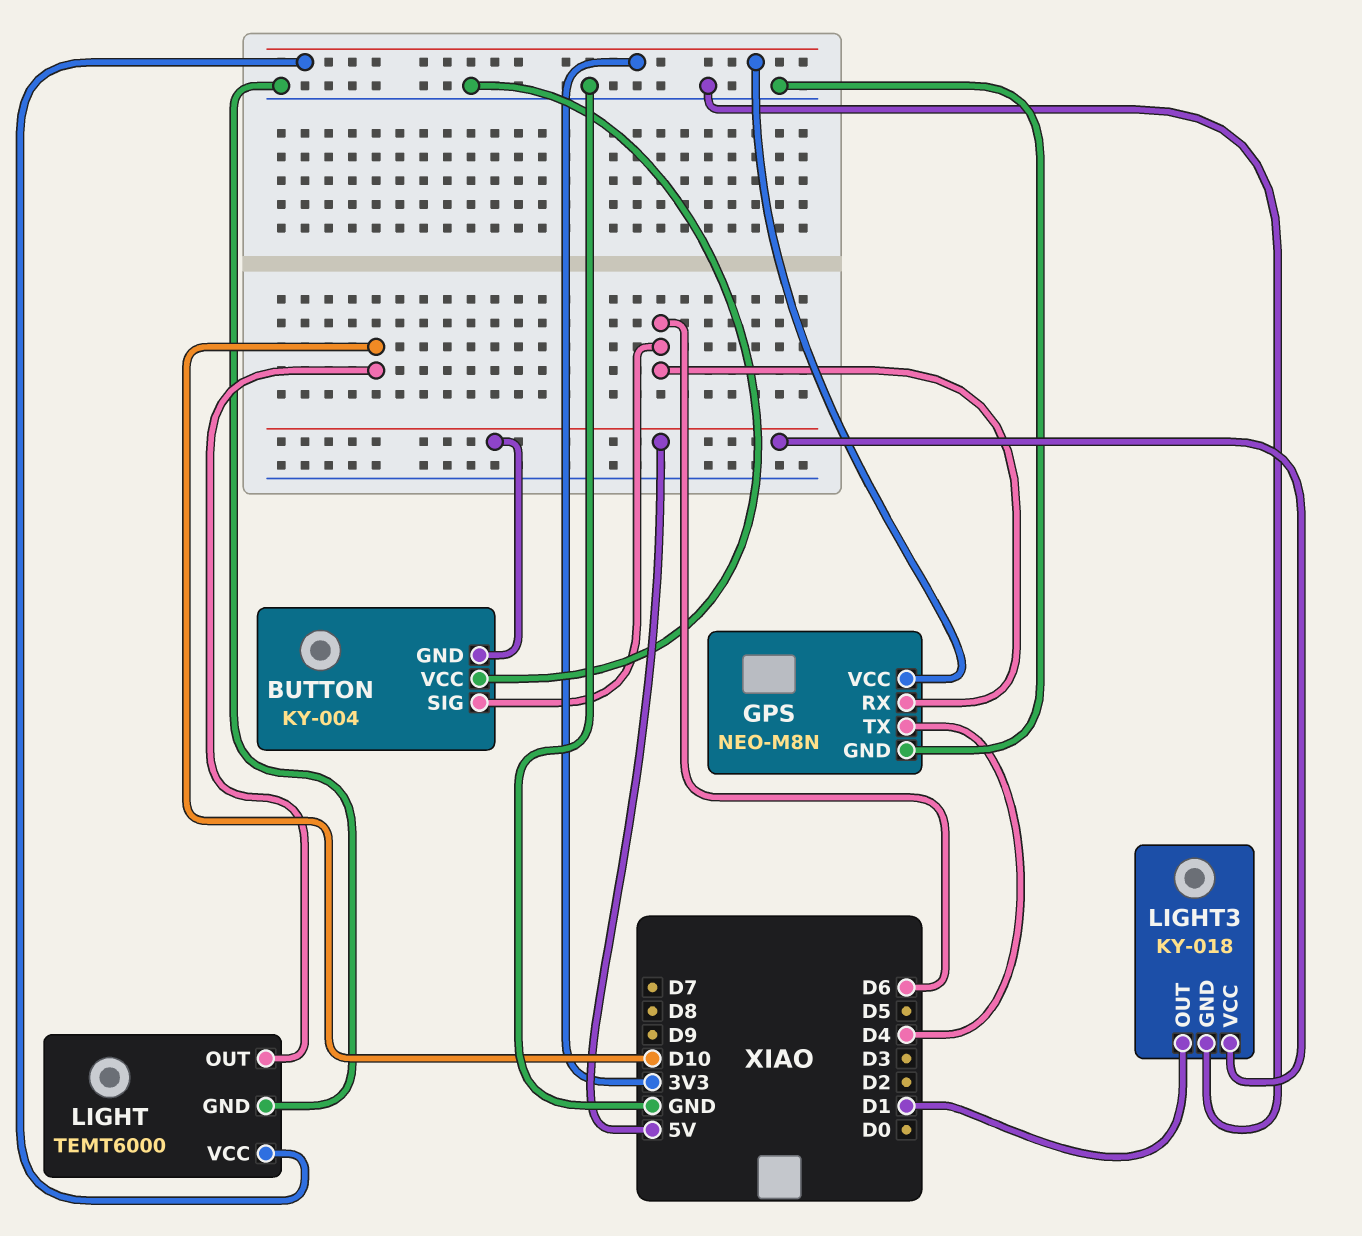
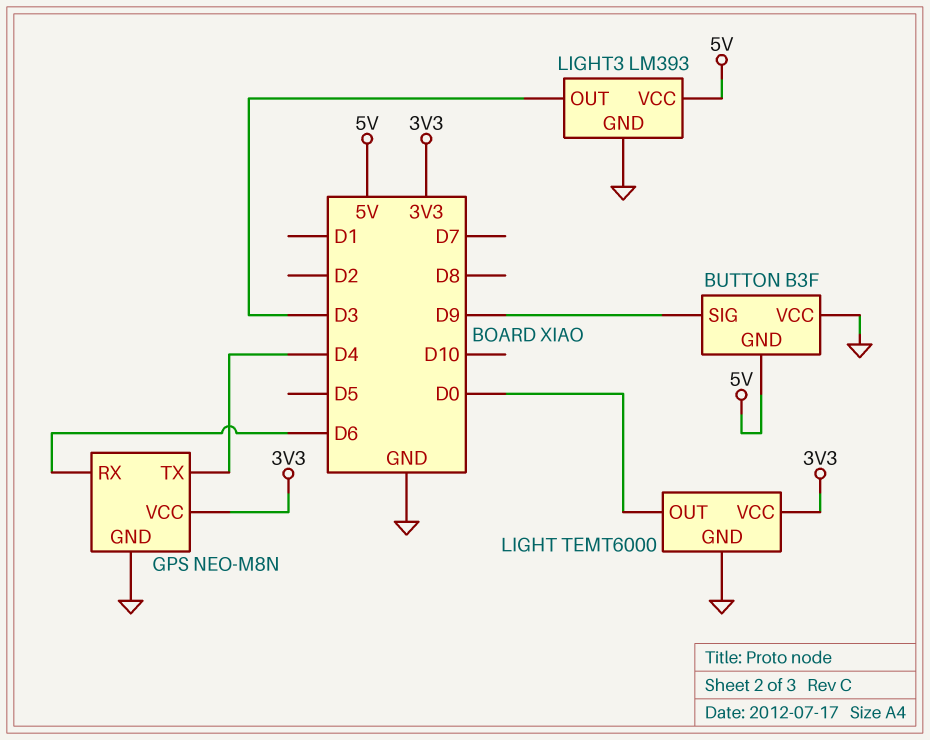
BUTTON: KY-004 -> B3F
BUTTON pin SIG: D6 -> D9
LIGHT pin OUT: D10 -> D0
LIGHT3: KY-018 -> LM393
LIGHT3 pin OUT: D1 -> D3

